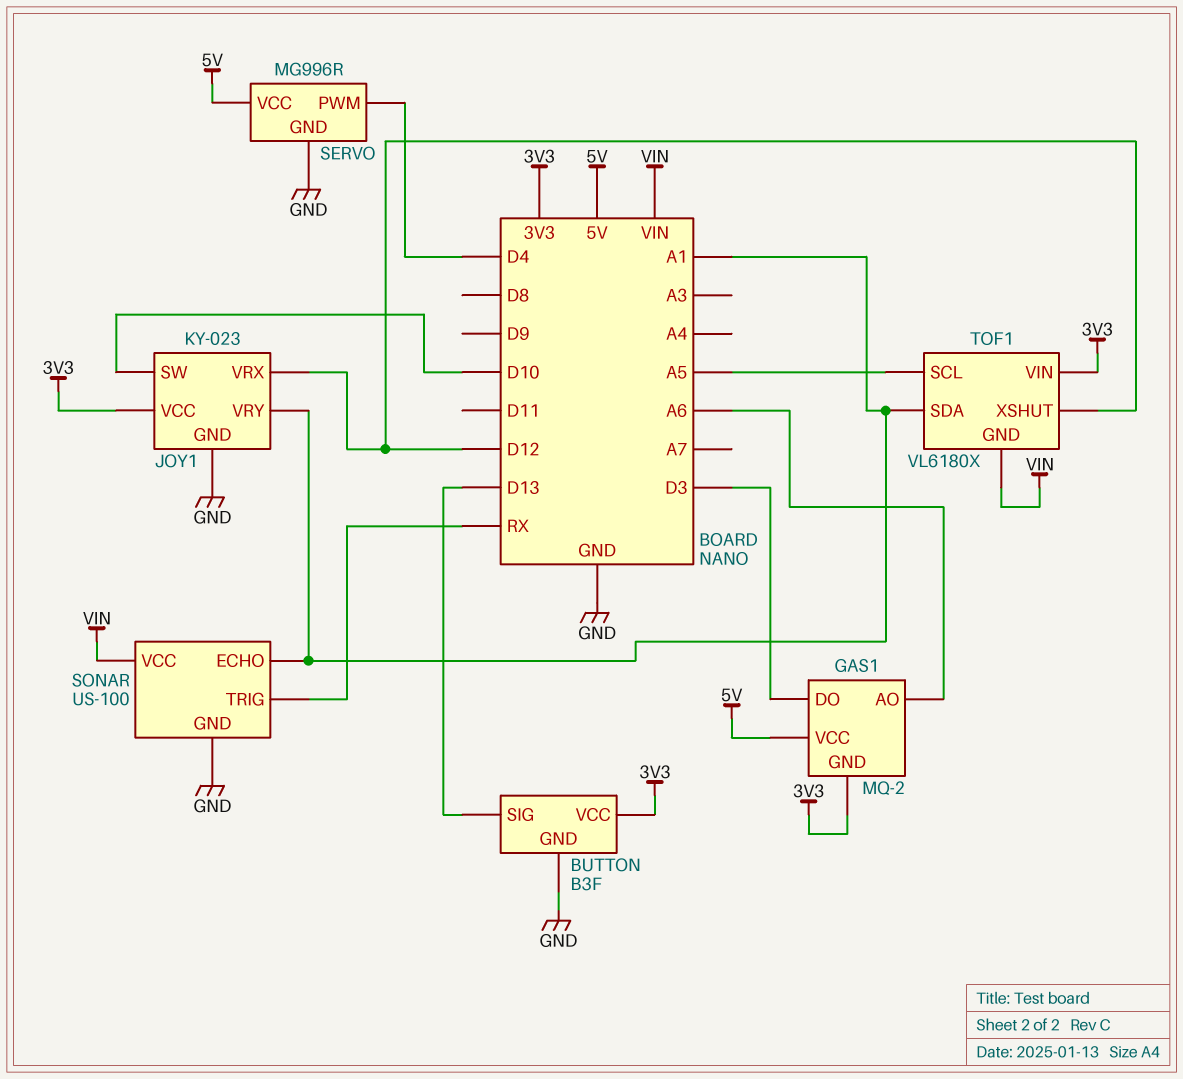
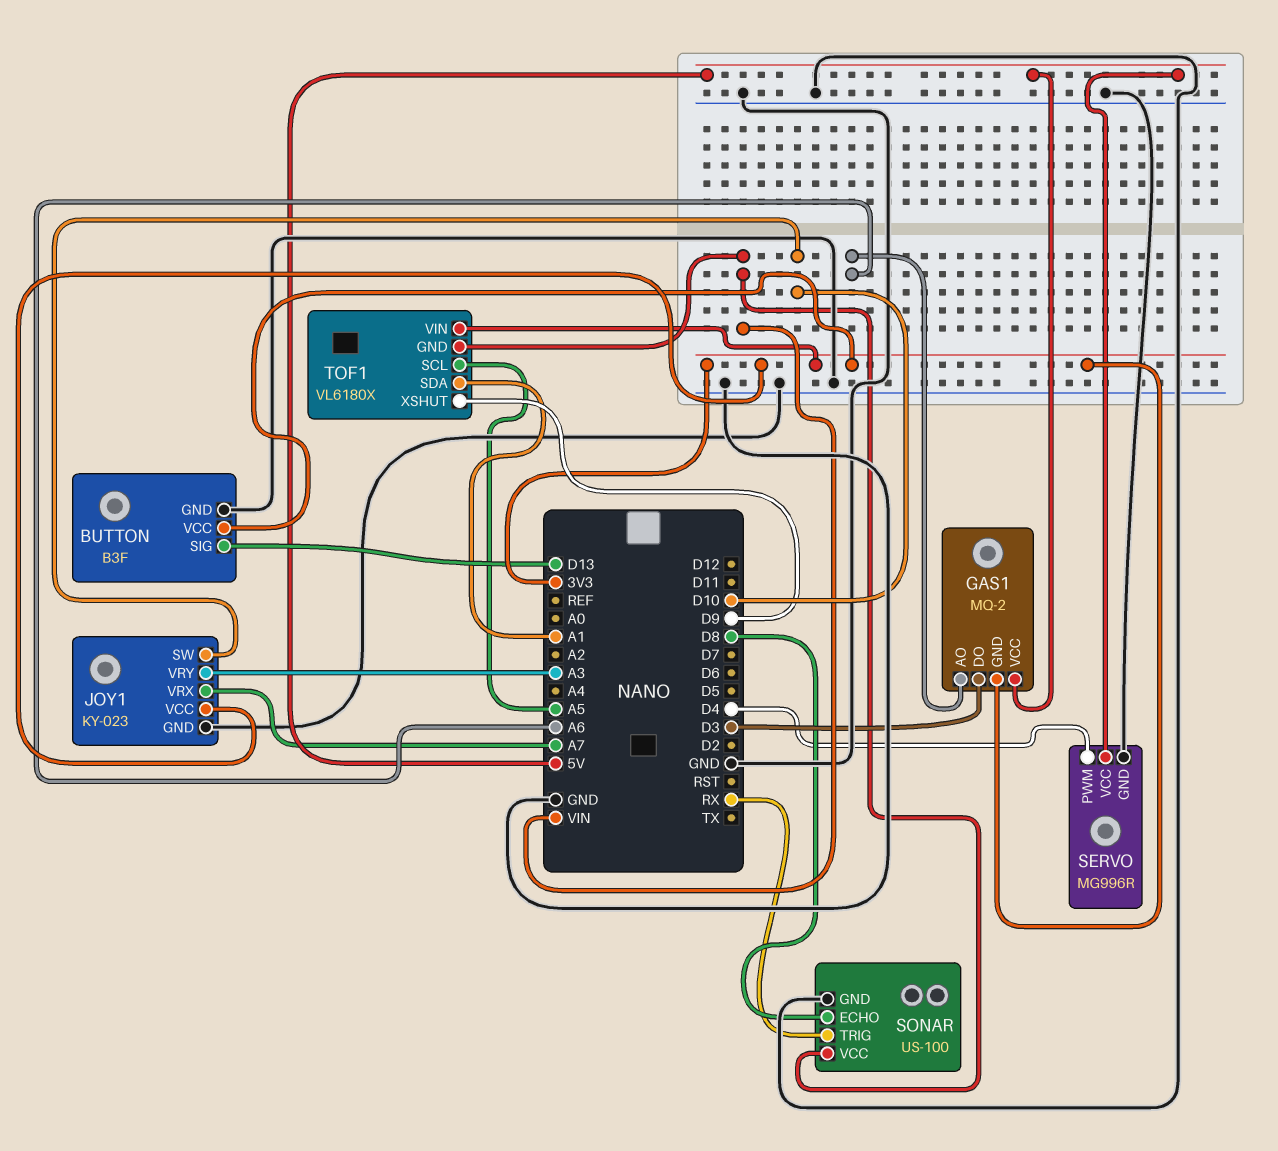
JOY1 pin VRX: D12 -> A7
JOY1 pin VRY: A1 -> A3
SONAR pin ECHO: A1 -> D8
TOF1 pin XSHUT: D12 -> D9

